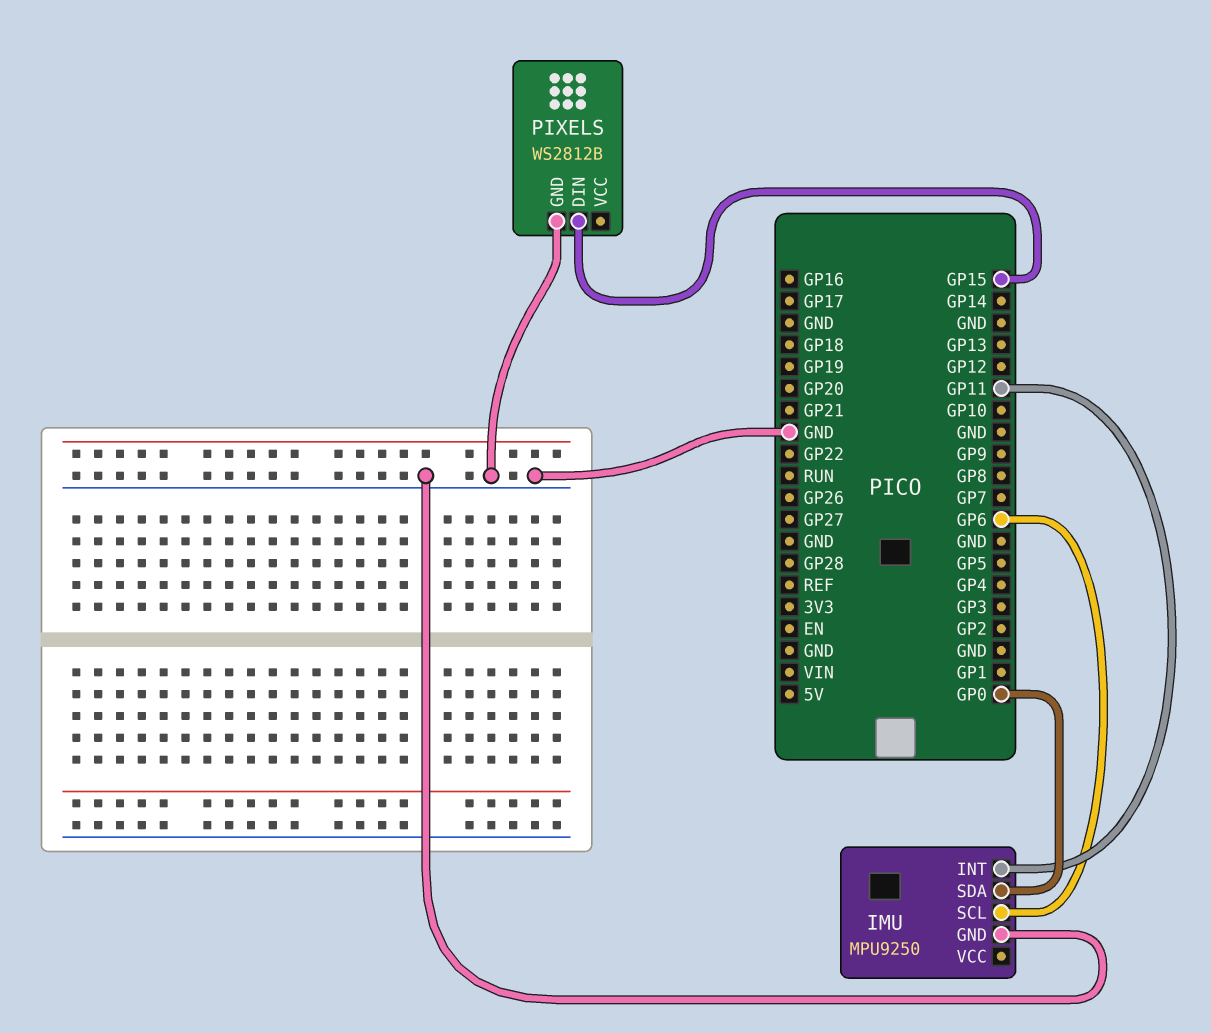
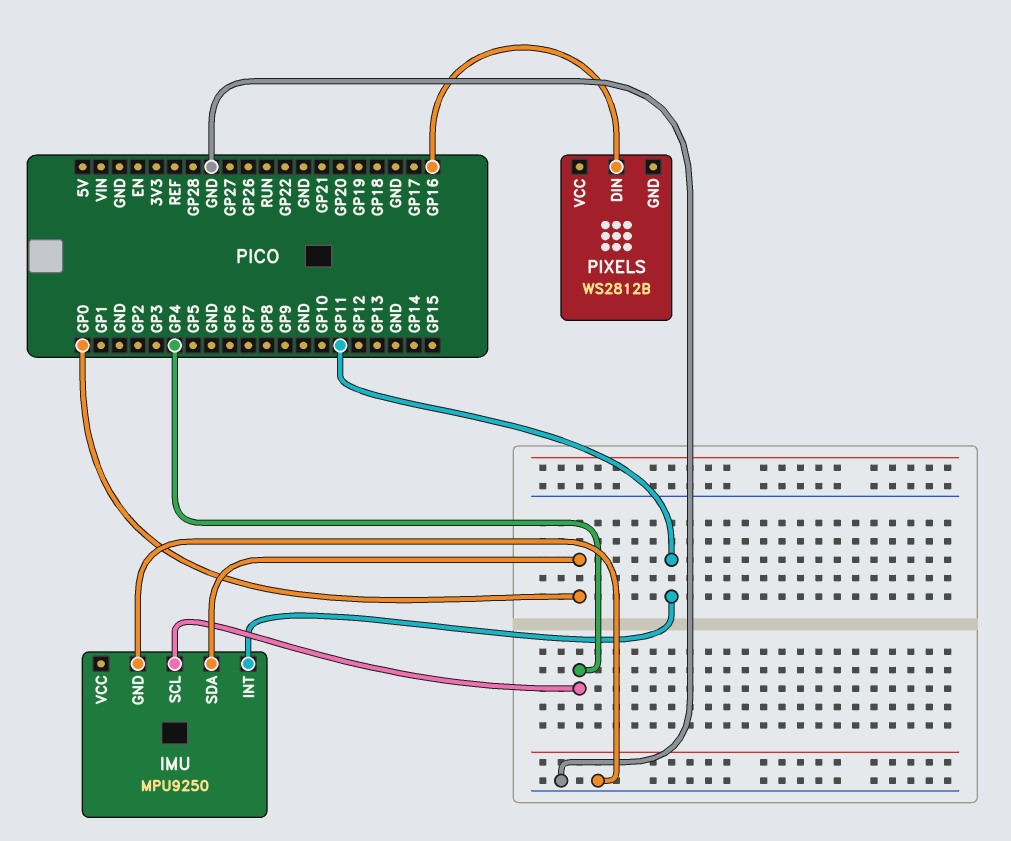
IMU pin SCL: GP6 -> GP4
PIXELS pin DIN: GP15 -> GP16
PIXELS pin GND: GND -> none

